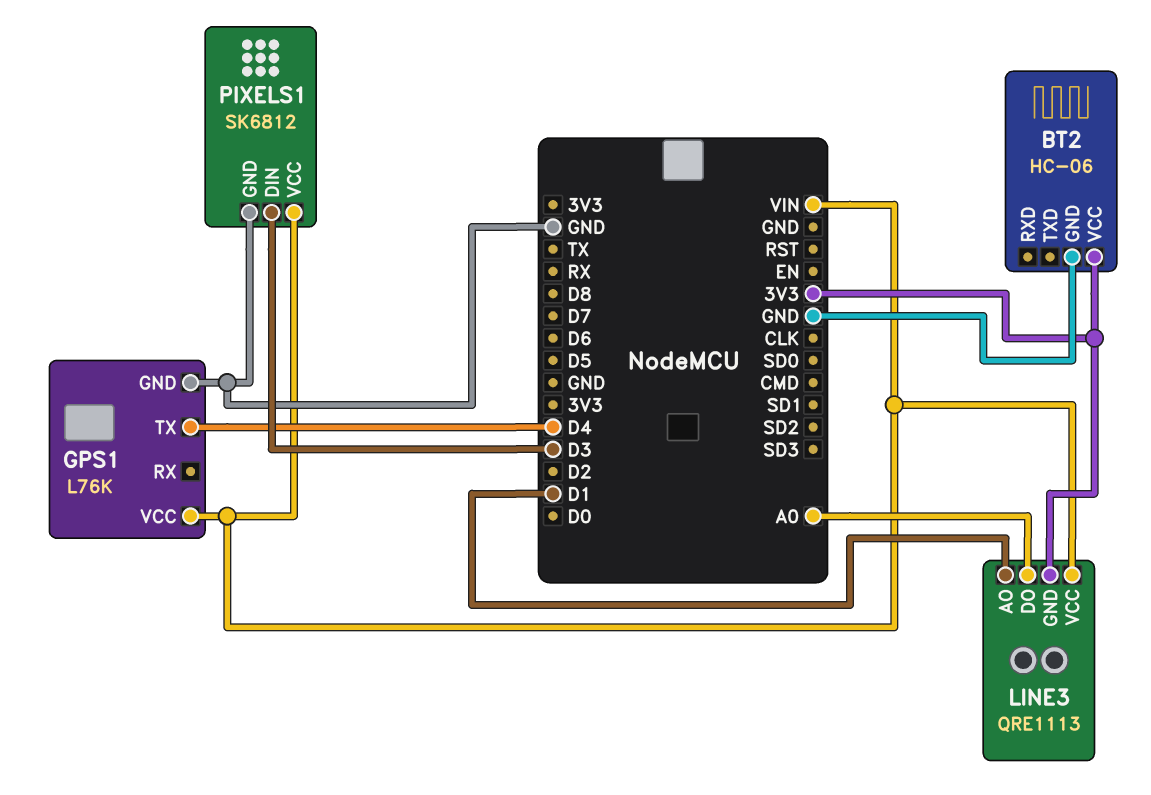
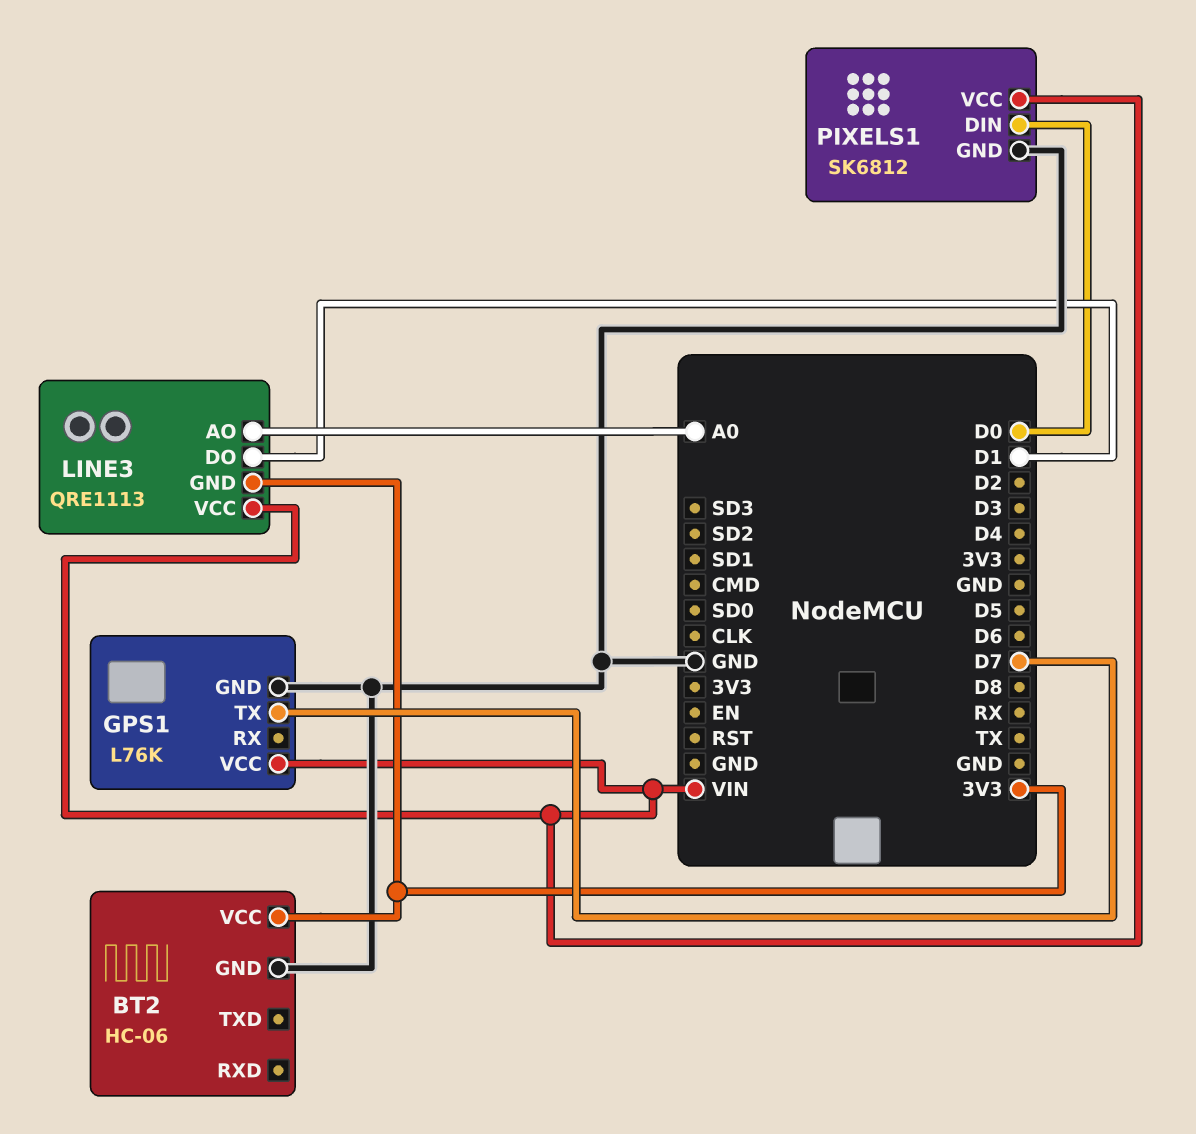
GPS1 pin TX: D4 -> D7
LINE3 pin AO: D1 -> A0
LINE3 pin DO: A0 -> D1
PIXELS1 pin DIN: D3 -> D0

